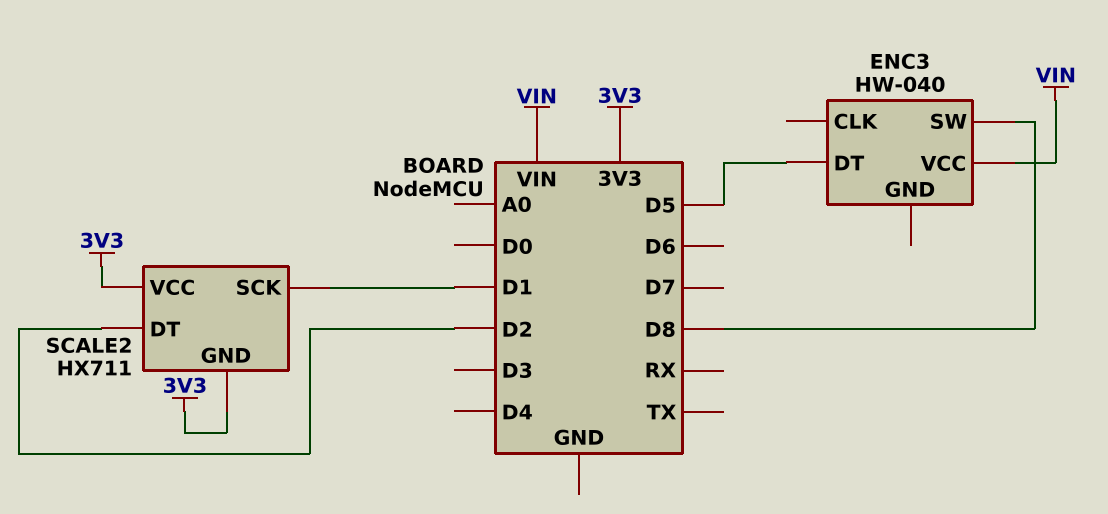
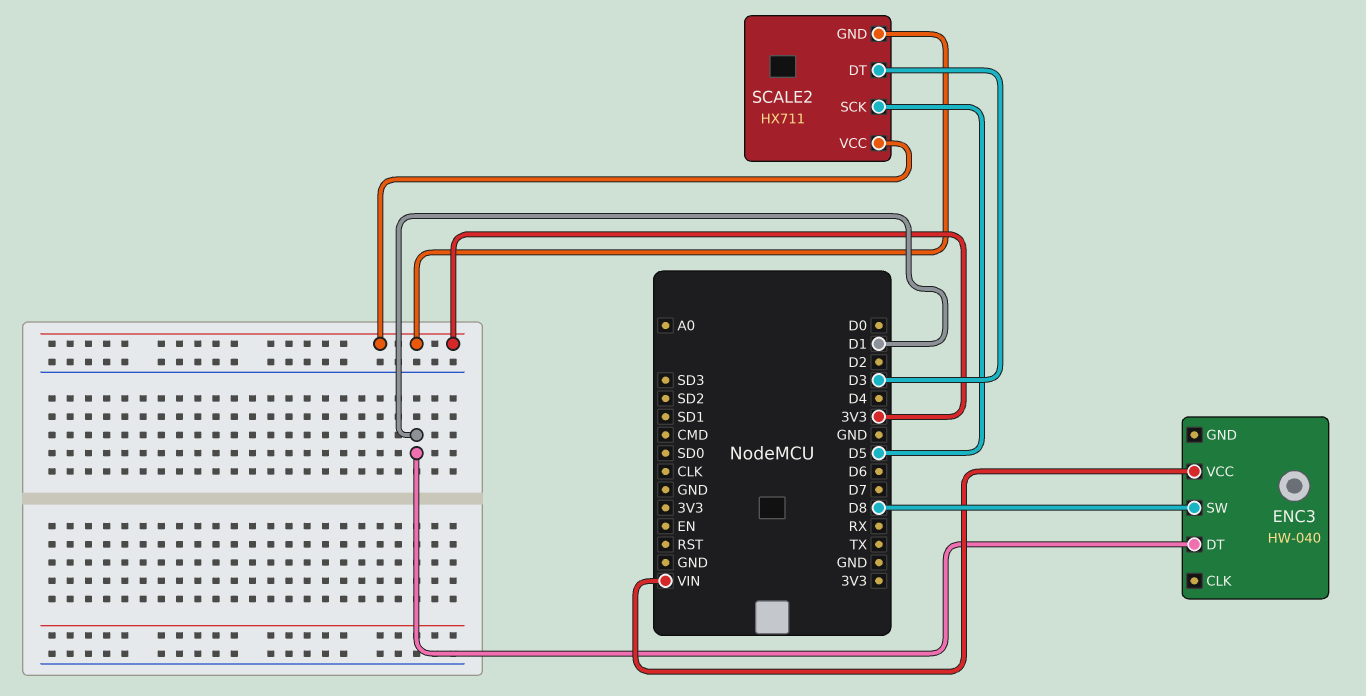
ENC3 pin DT: D5 -> D1
SCALE2 pin DT: D2 -> D3
SCALE2 pin SCK: D1 -> D5

